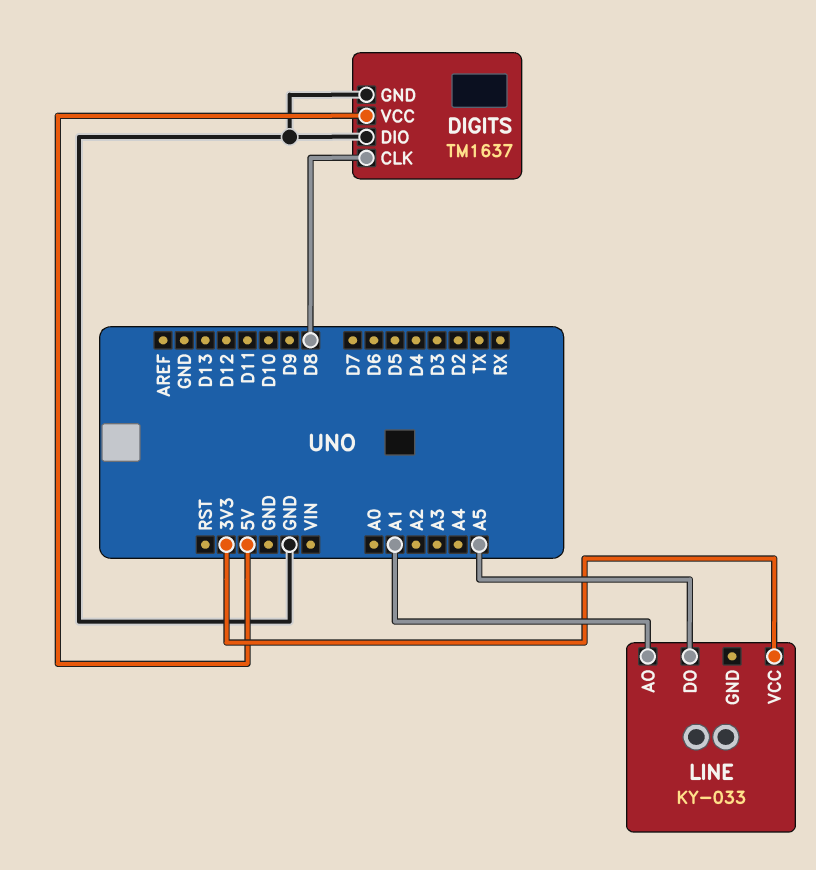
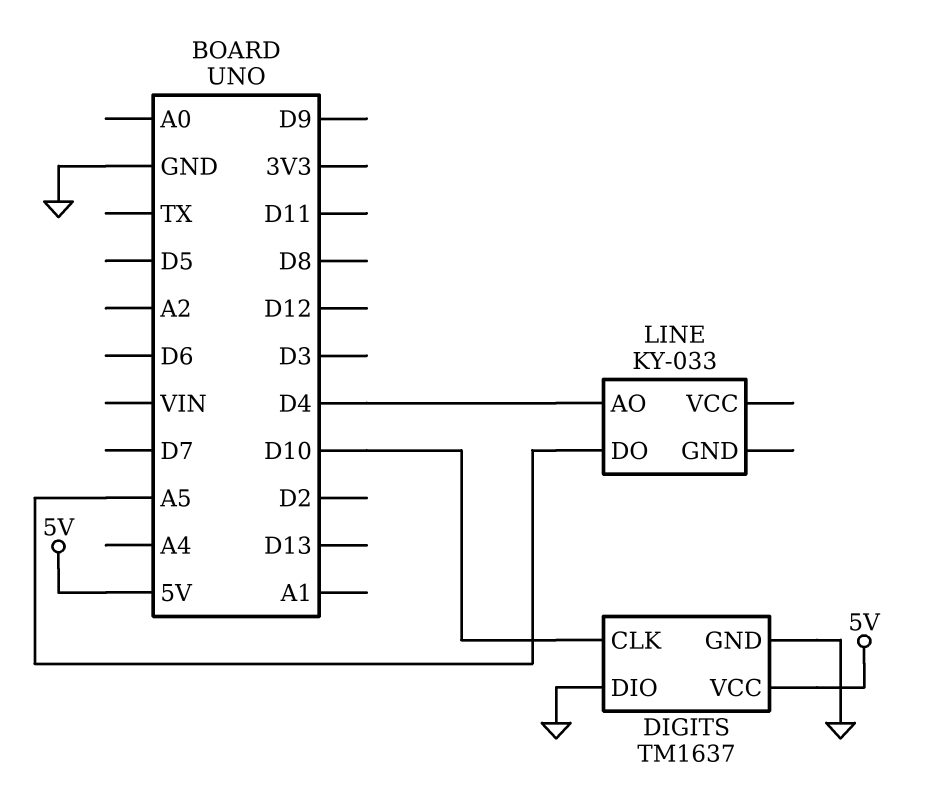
DIGITS pin CLK: D8 -> D10
LINE pin AO: A1 -> D4
LINE pin VCC: 3V3 -> none

